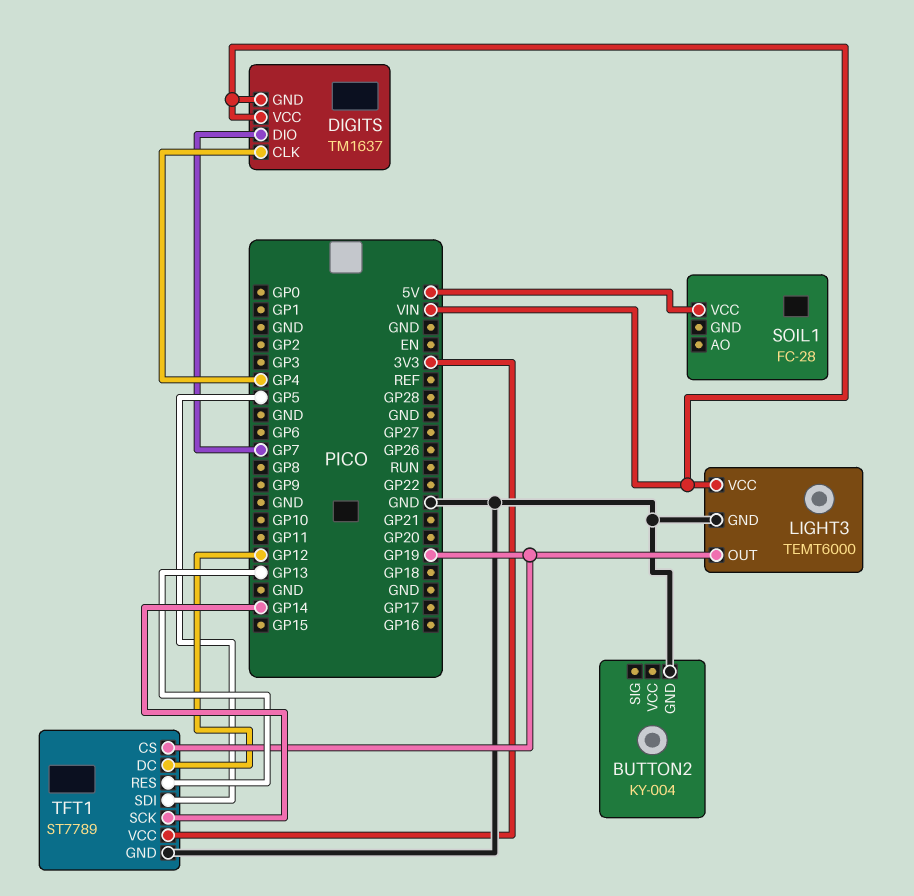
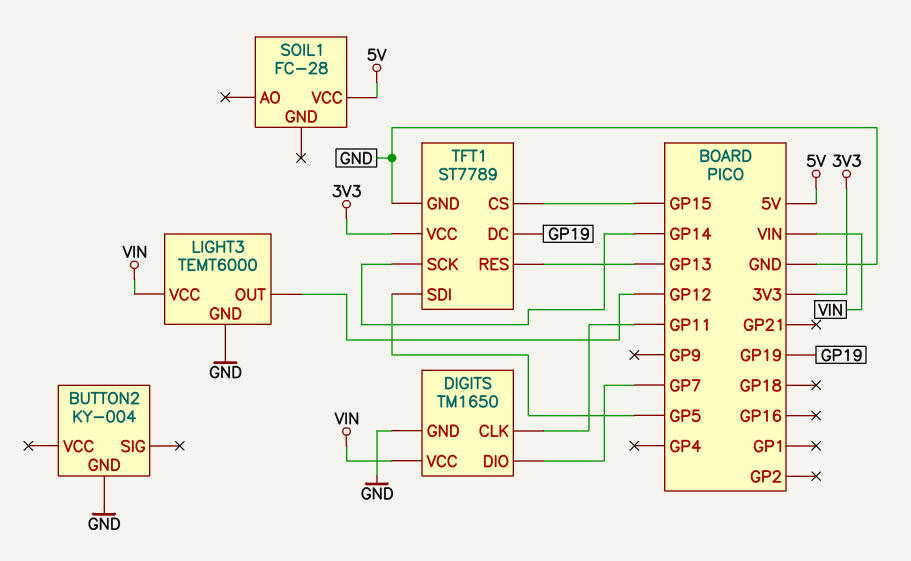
DIGITS: TM1637 -> TM1650
DIGITS pin CLK: GP4 -> GP11
DIGITS pin GND: VIN -> GND
LIGHT3 pin OUT: GP19 -> GP12
TFT1 pin CS: GP19 -> GP15
TFT1 pin DC: GP12 -> GP19

